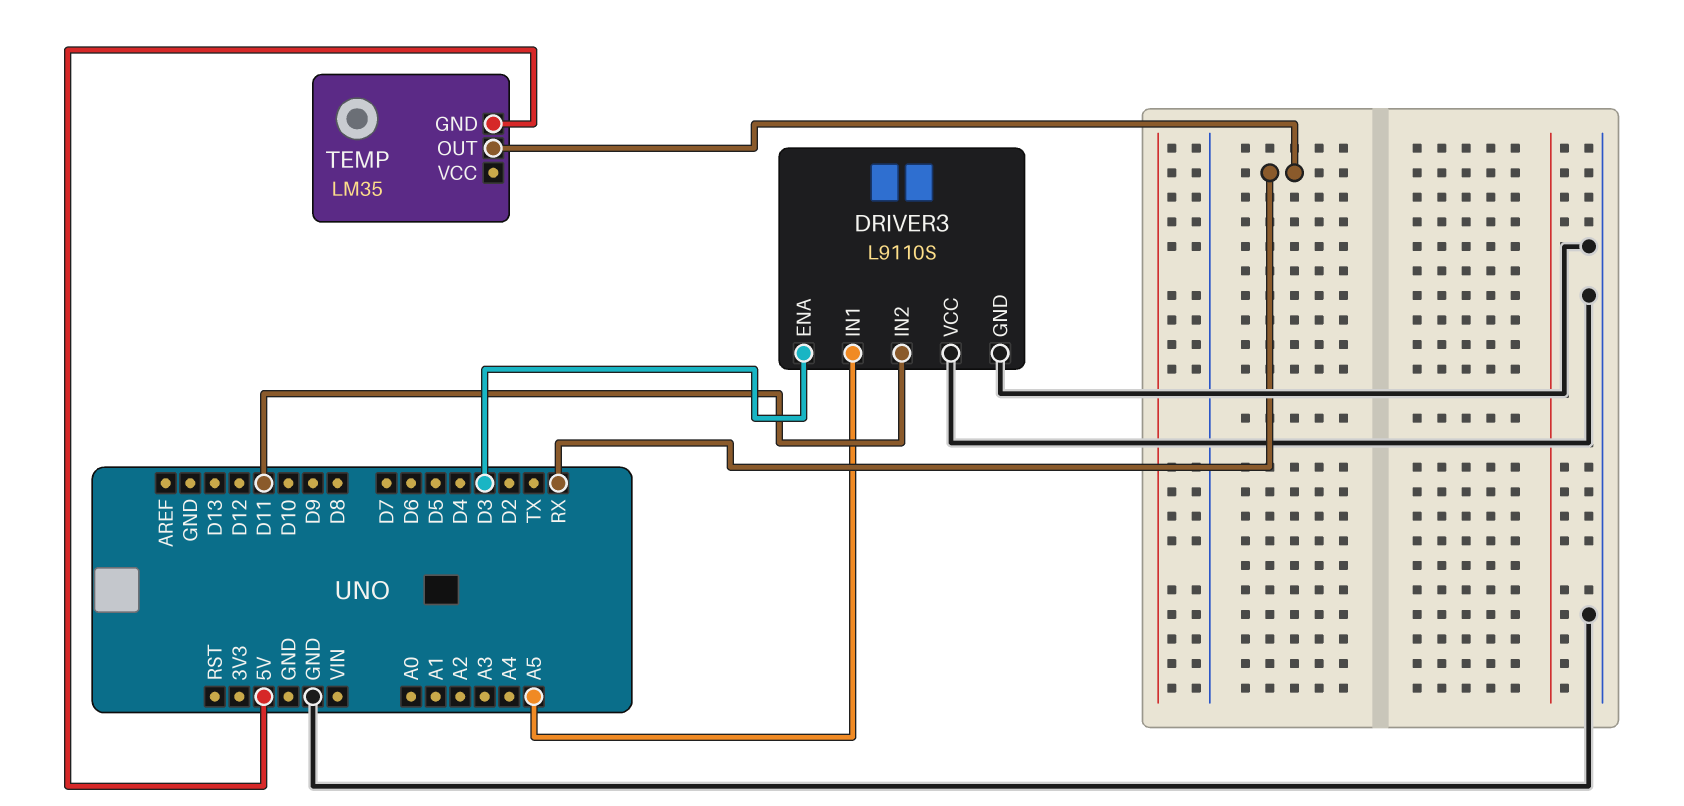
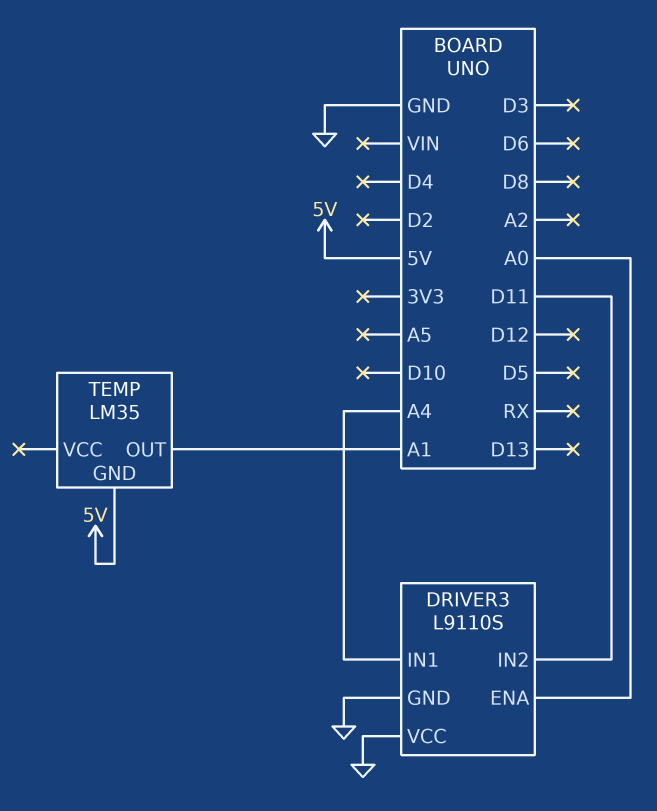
DRIVER3 pin ENA: D3 -> A0
DRIVER3 pin IN1: A5 -> A4
TEMP pin OUT: RX -> A1

